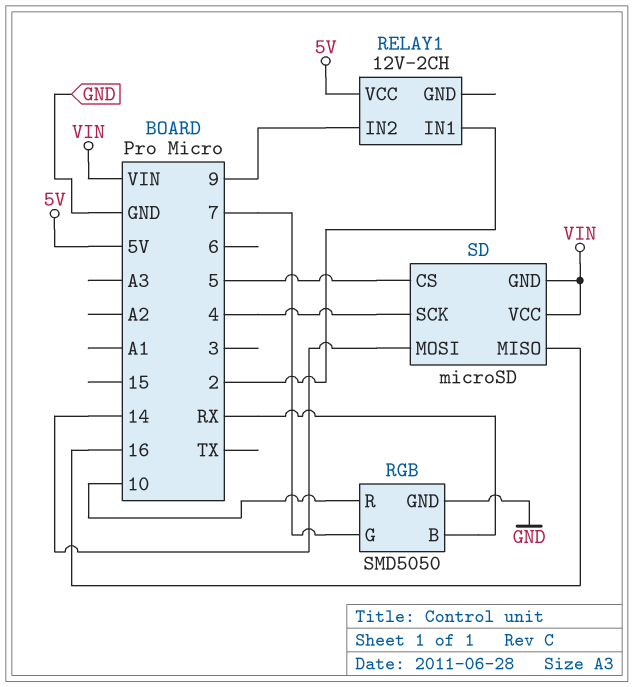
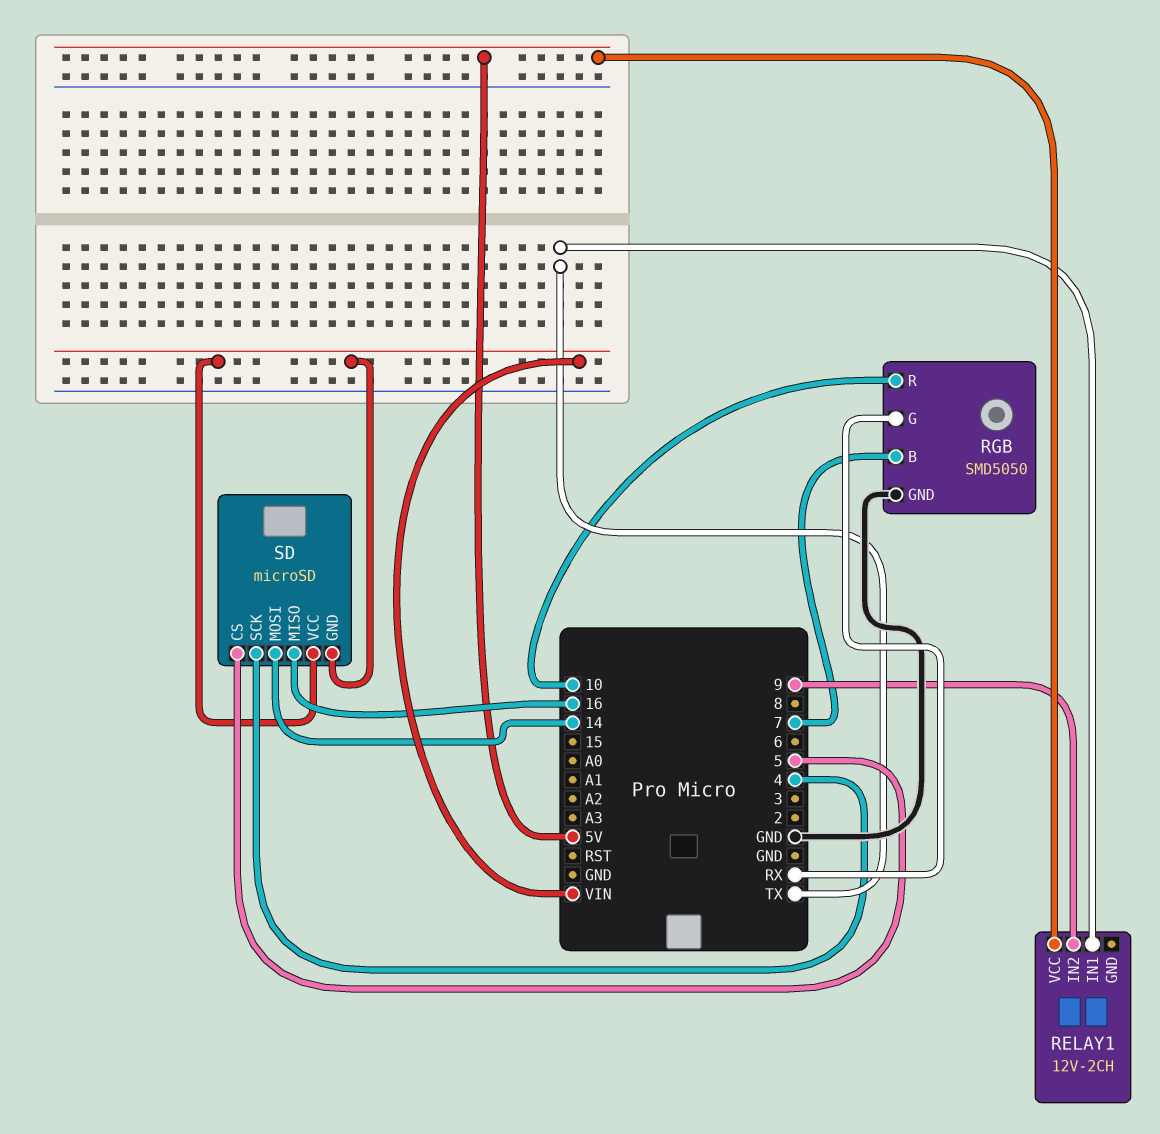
RELAY1 pin IN1: 2 -> TX
RGB pin B: RX -> 7
RGB pin G: 7 -> RX

